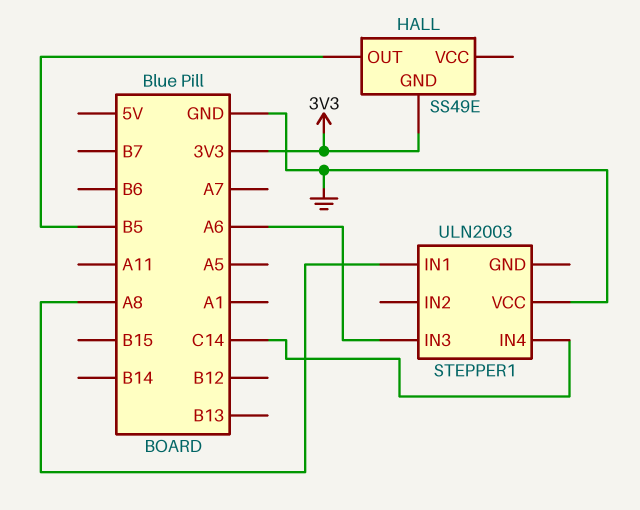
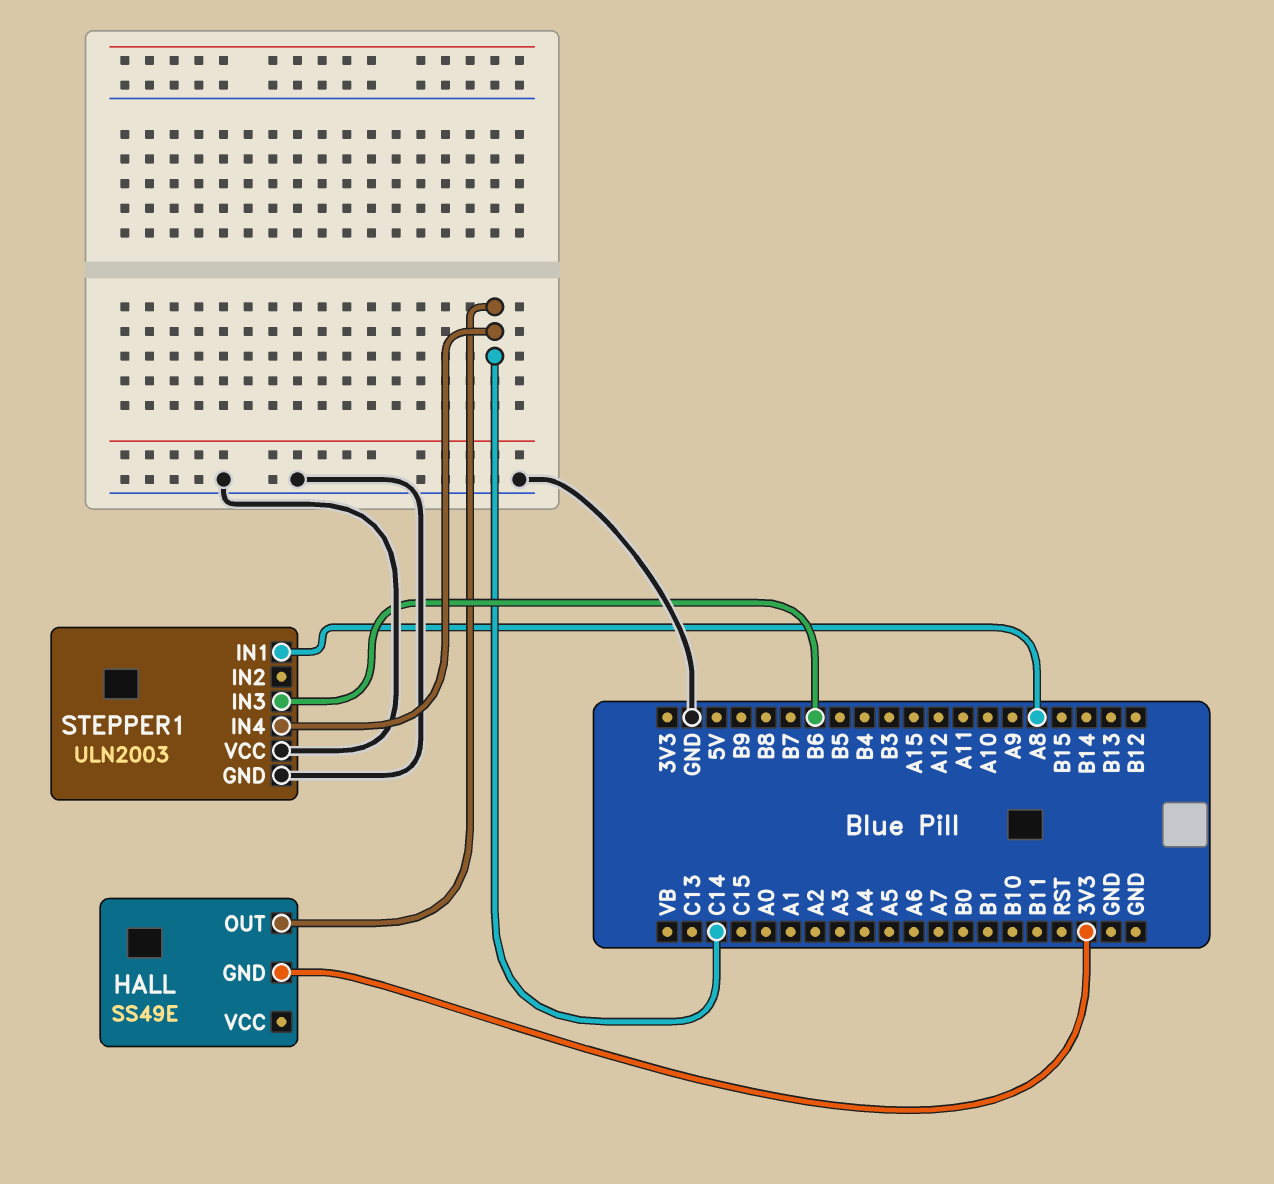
HALL pin OUT: B5 -> C14
STEPPER1 pin GND: none -> GND
STEPPER1 pin IN3: A6 -> B6

